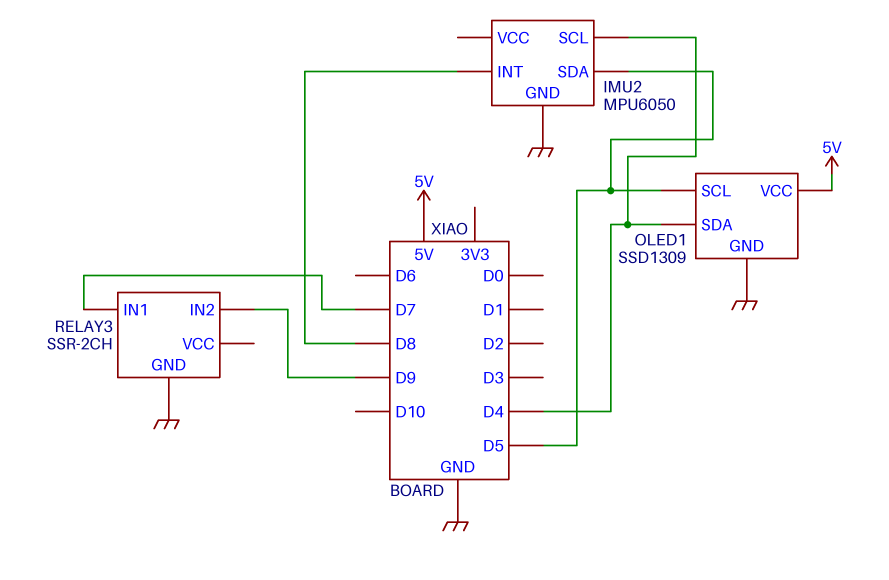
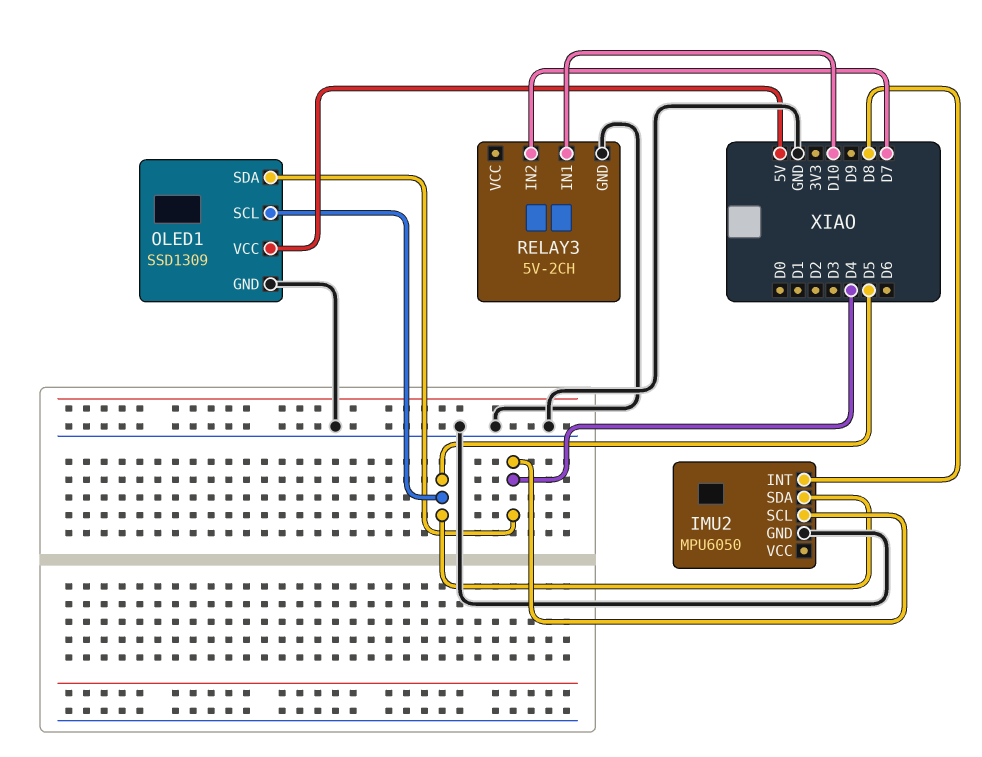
RELAY3: SSR-2CH -> 5V-2CH
RELAY3 pin IN1: D7 -> D10
RELAY3 pin IN2: D9 -> D7

